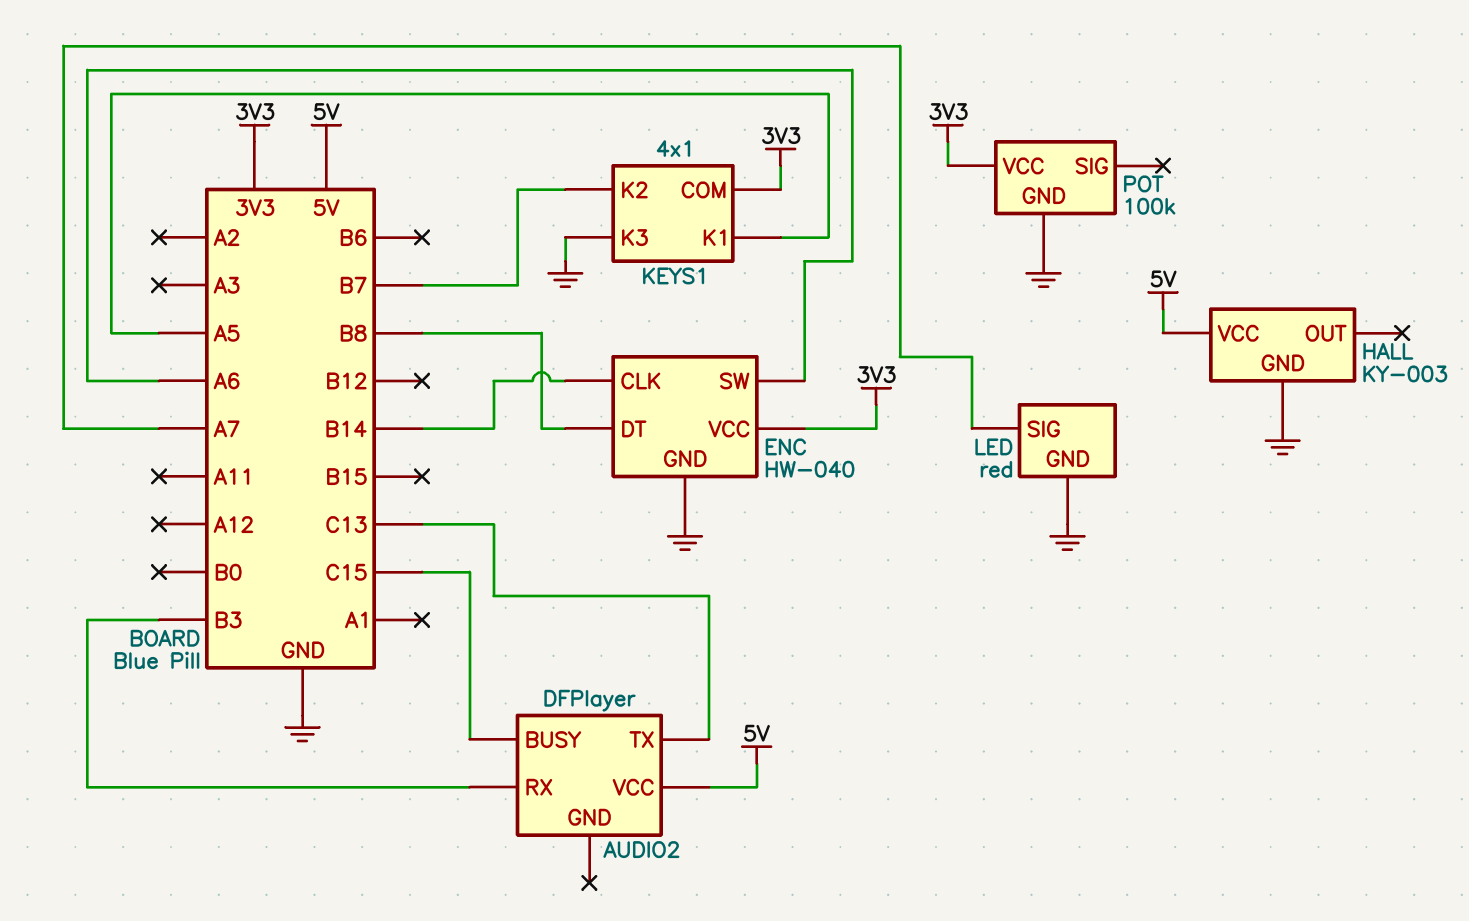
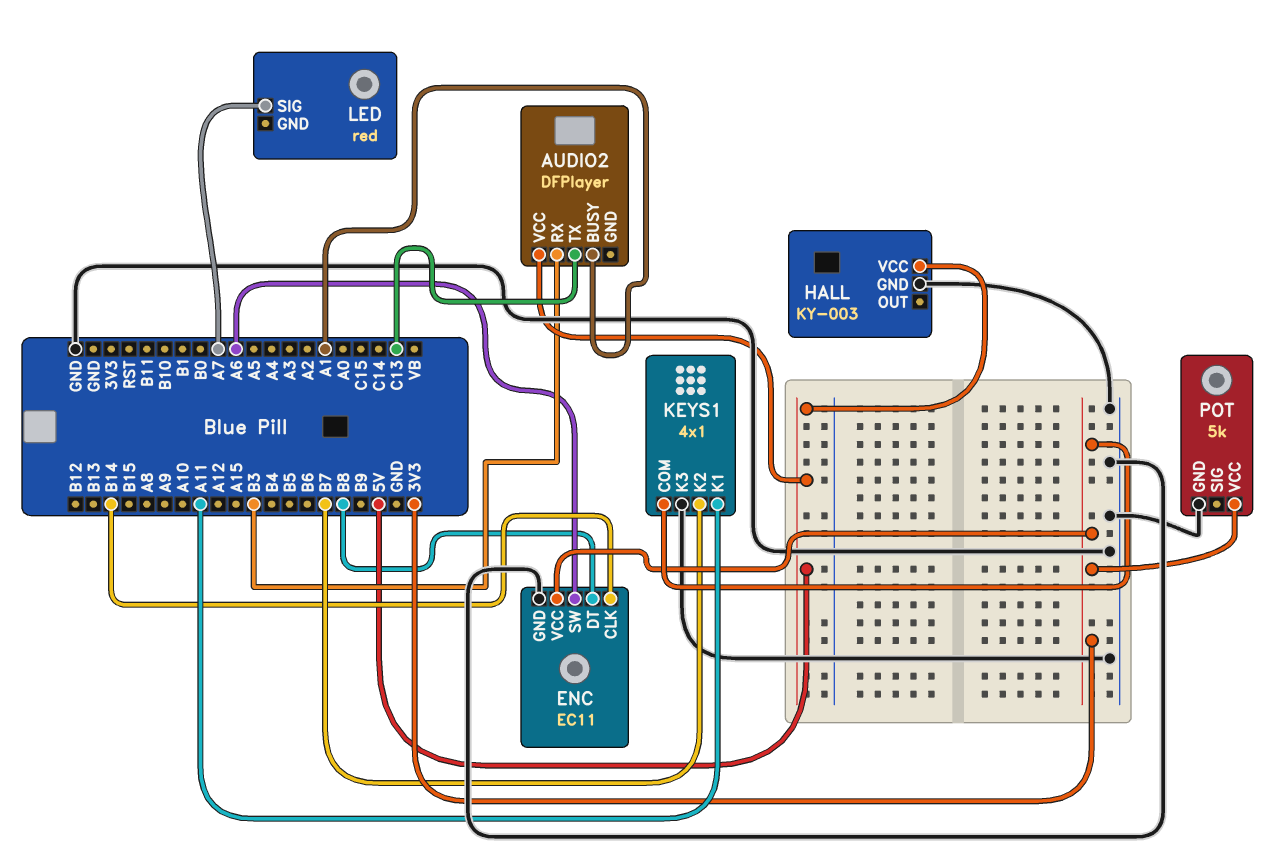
AUDIO2 pin BUSY: C15 -> A1
ENC: HW-040 -> EC11
KEYS1 pin K1: A5 -> A11
LED pin GND: GND -> none
POT: 100k -> 5k

